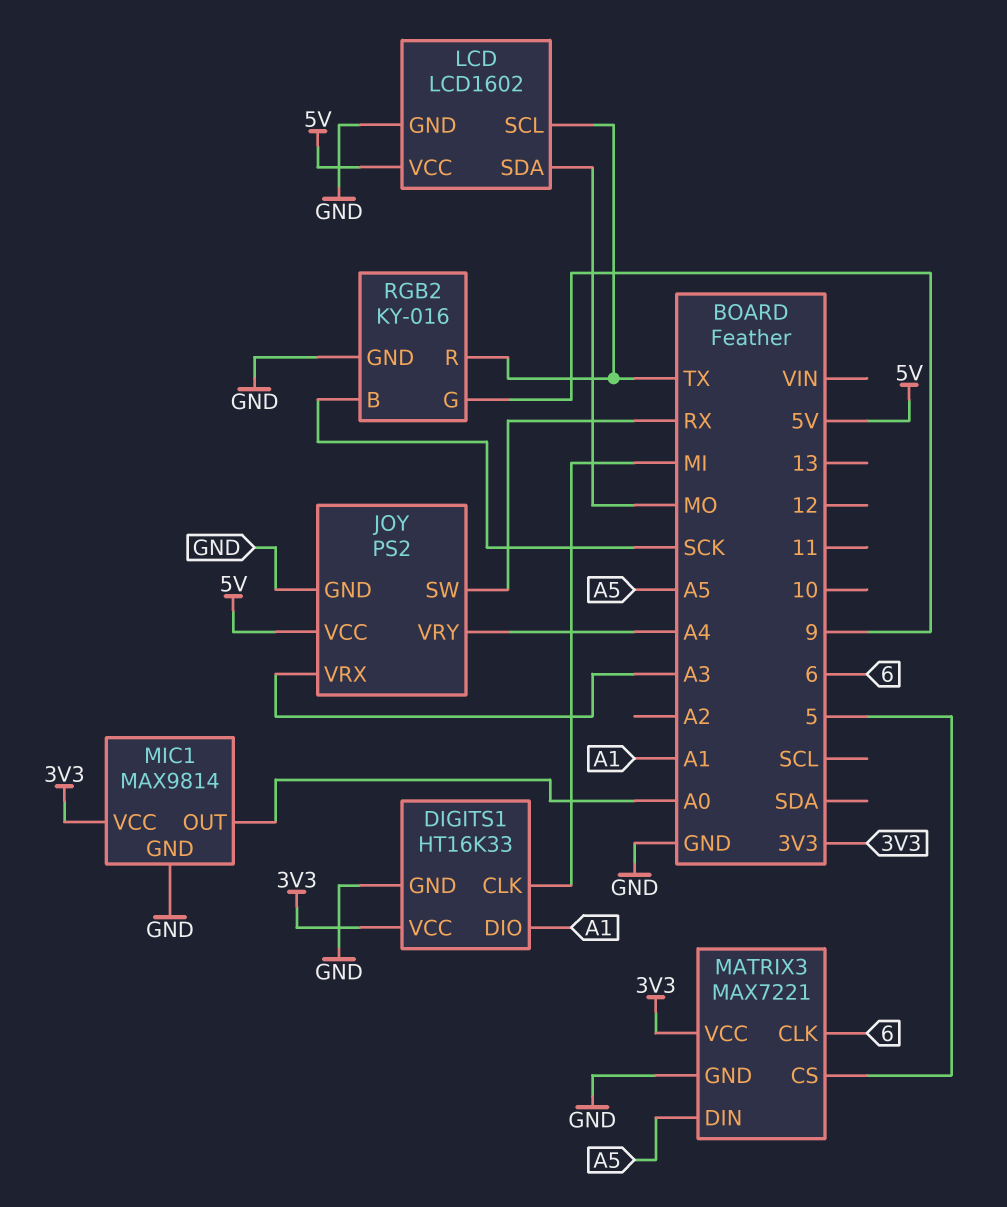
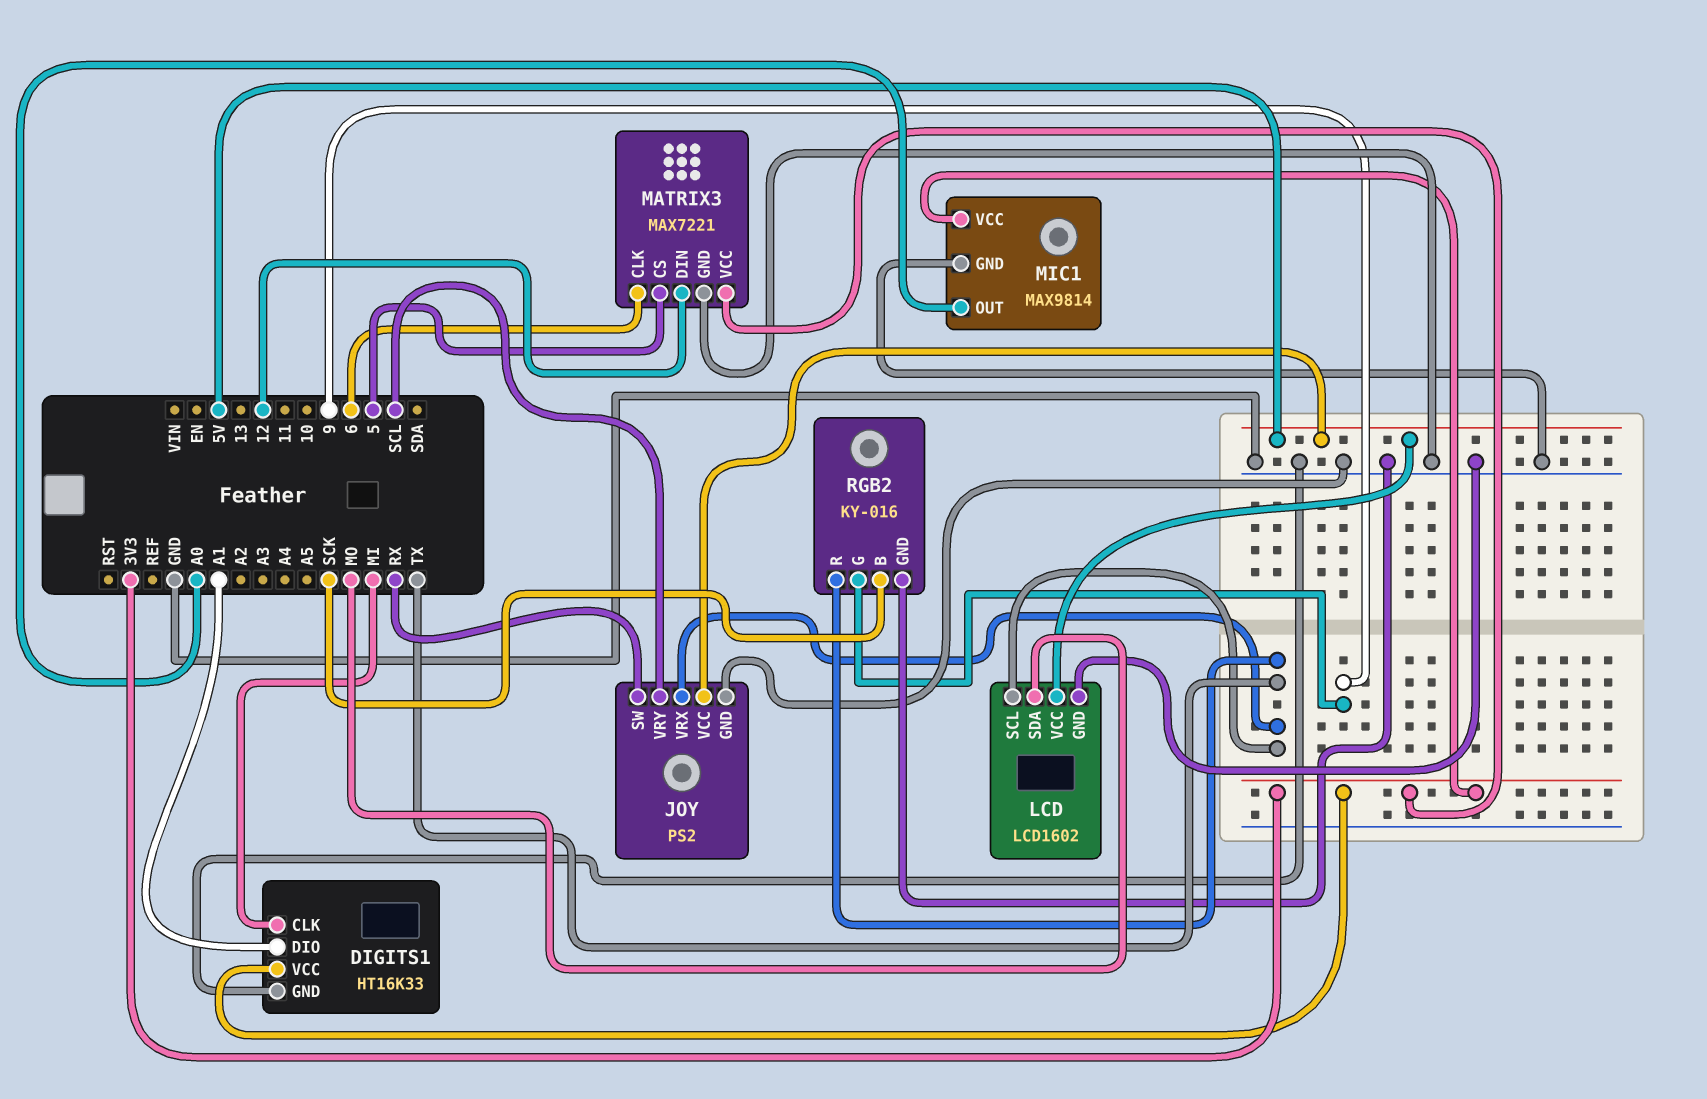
JOY pin VRX: A3 -> TX
JOY pin VRY: A4 -> SCL
MATRIX3 pin DIN: A5 -> 12

